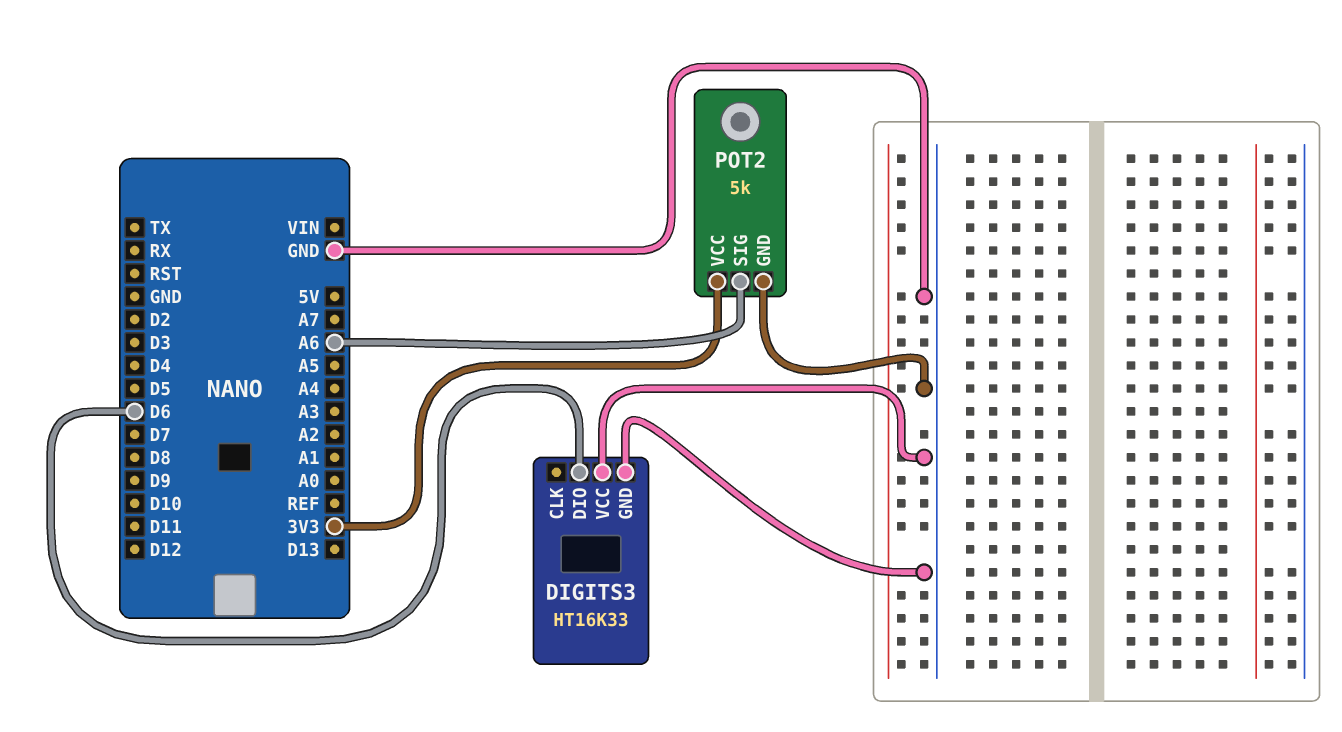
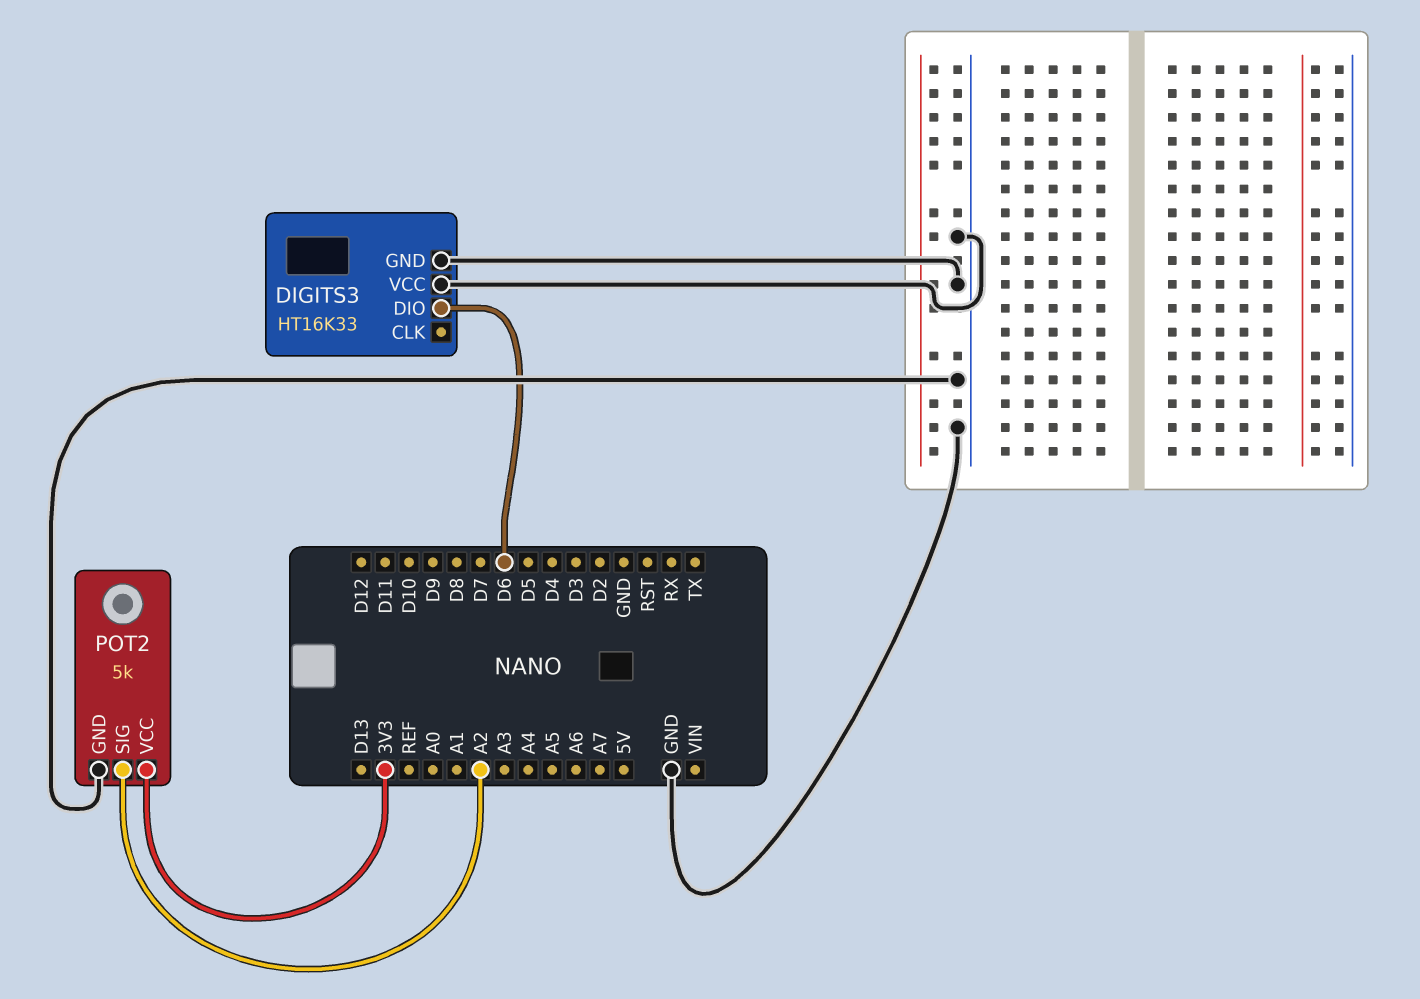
POT2 pin SIG: A6 -> A2

